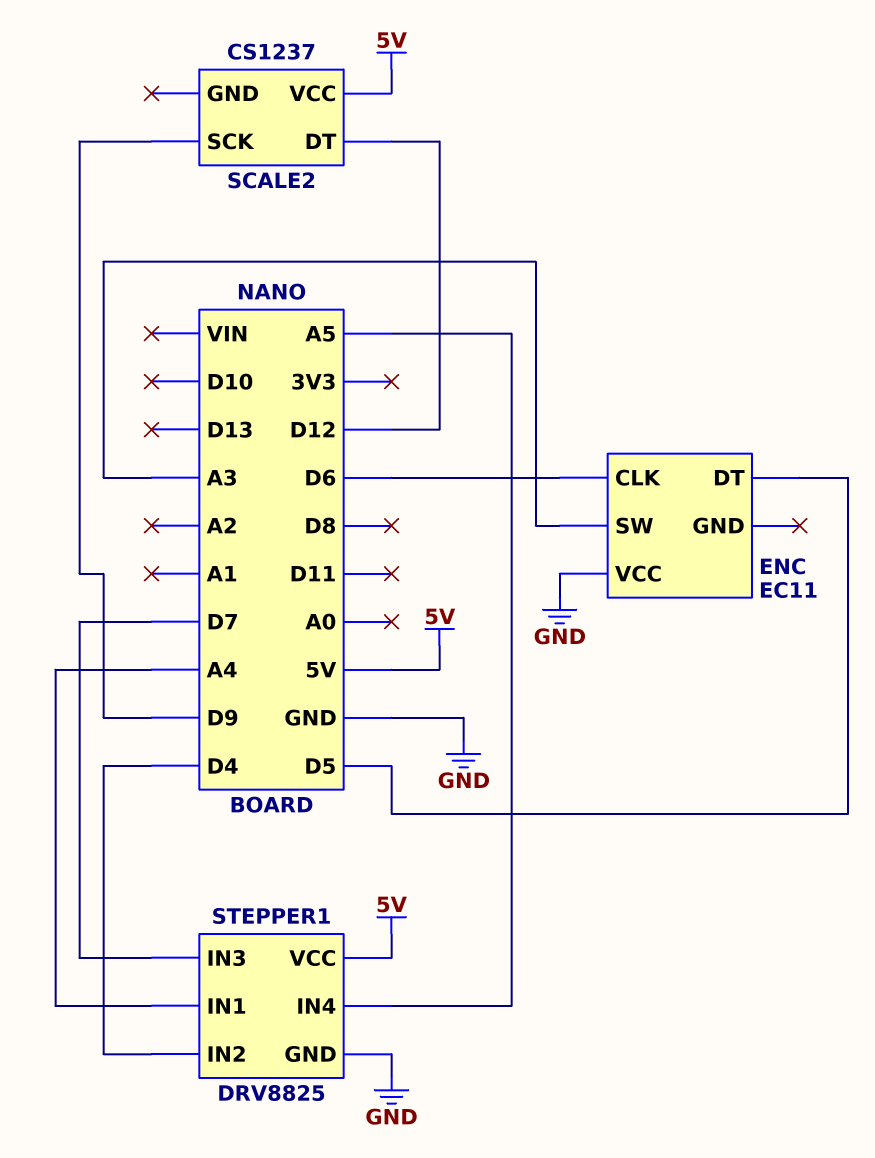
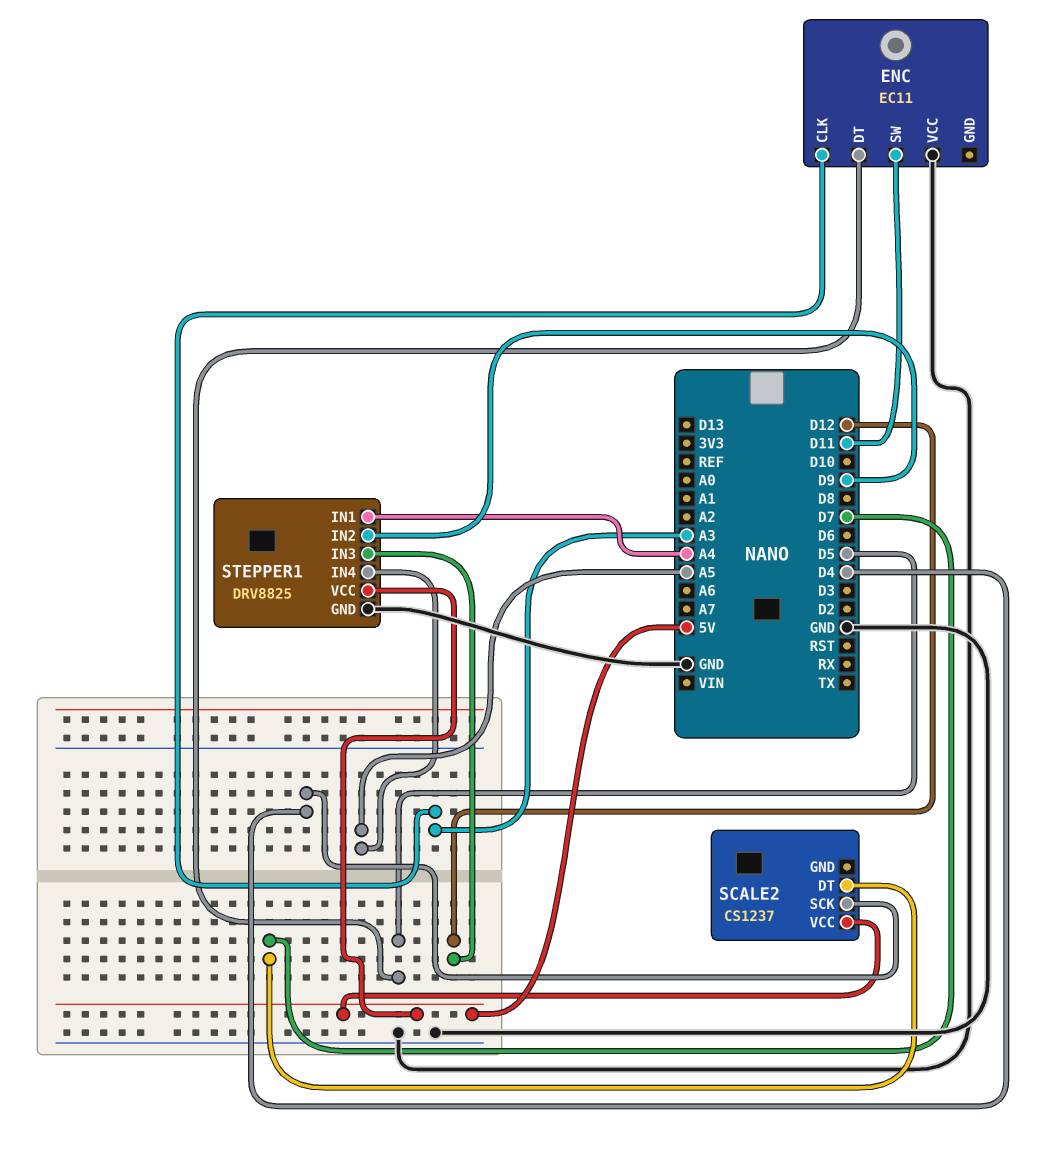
ENC pin CLK: D6 -> A3
ENC pin SW: A3 -> D11
SCALE2 pin DT: D12 -> D7
SCALE2 pin SCK: D9 -> D4
STEPPER1 pin IN2: D4 -> D9
STEPPER1 pin IN3: D7 -> D12

